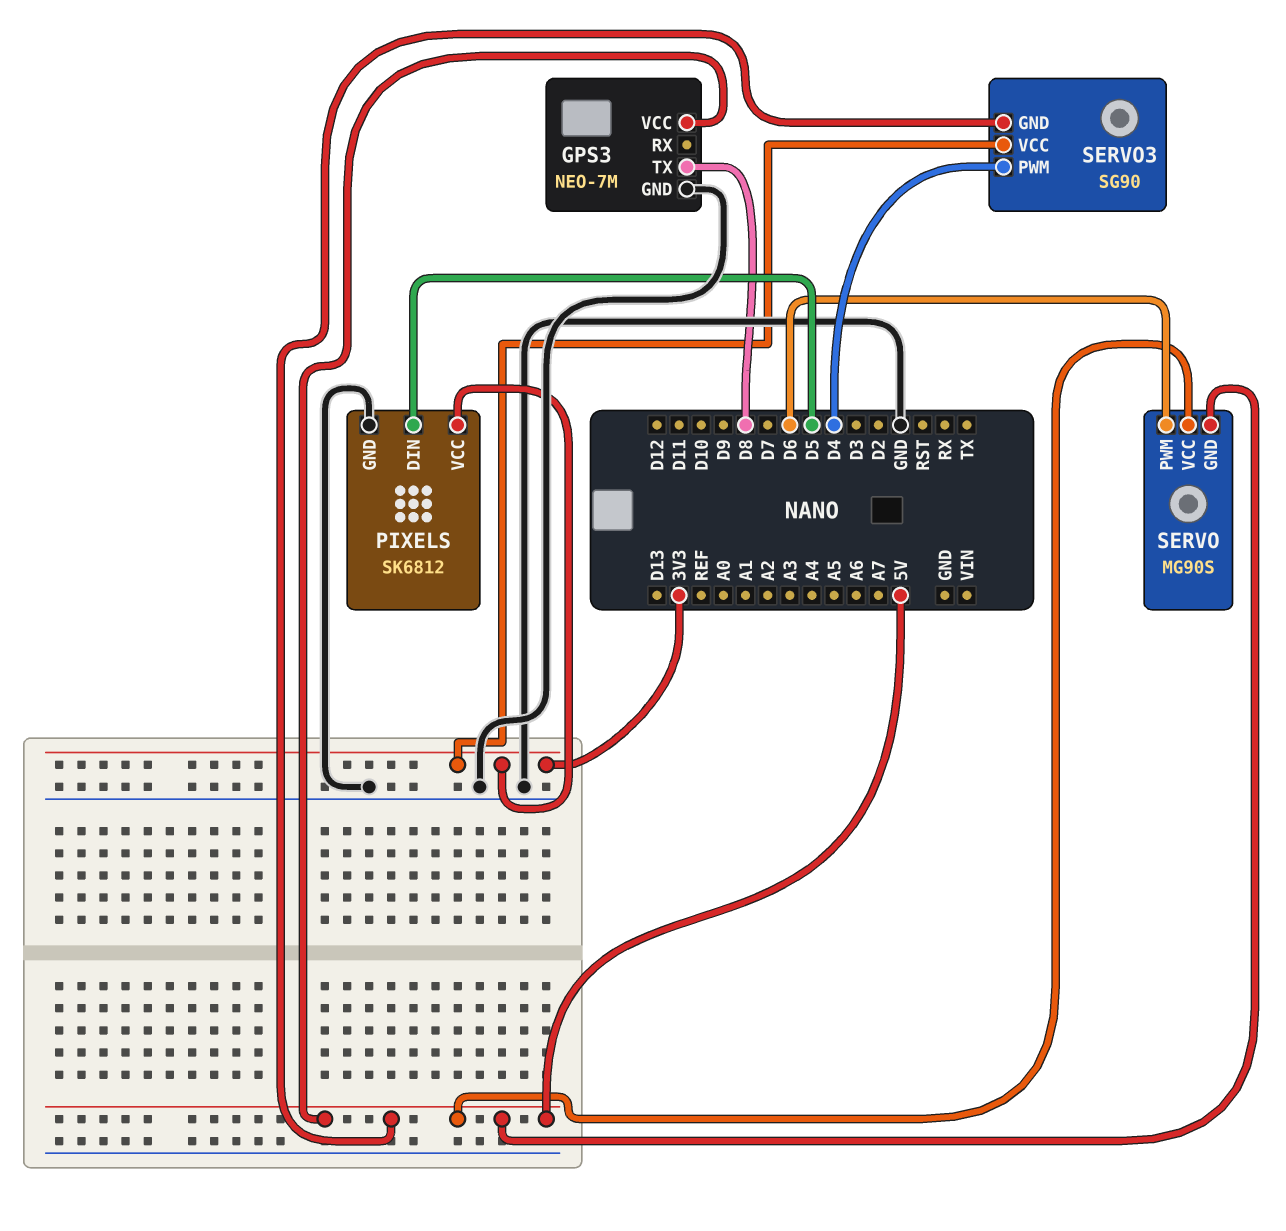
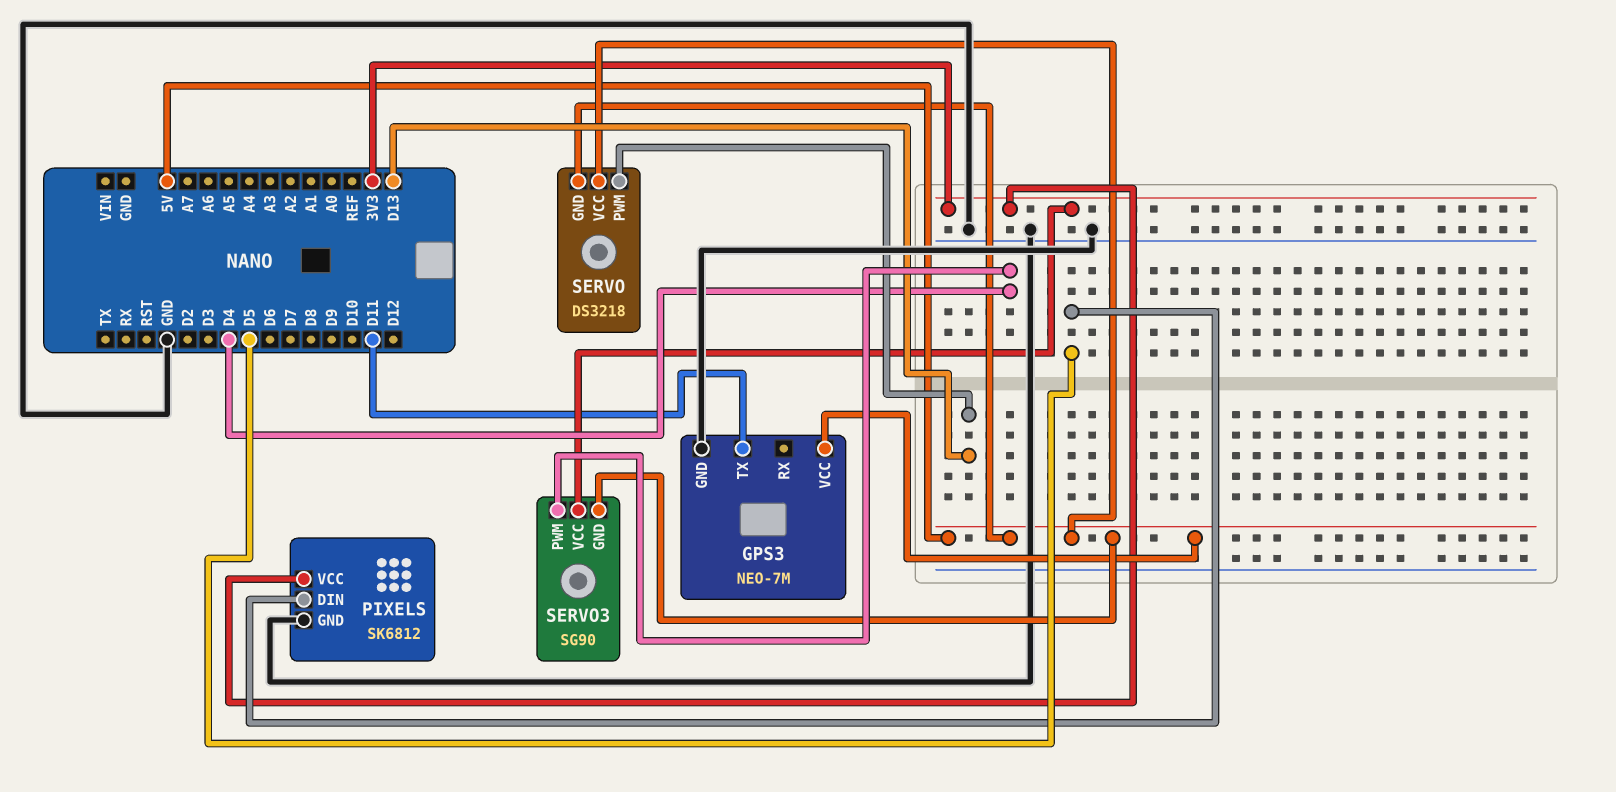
GPS3 pin TX: D8 -> D11
SERVO: MG90S -> DS3218
SERVO pin PWM: D6 -> D13

